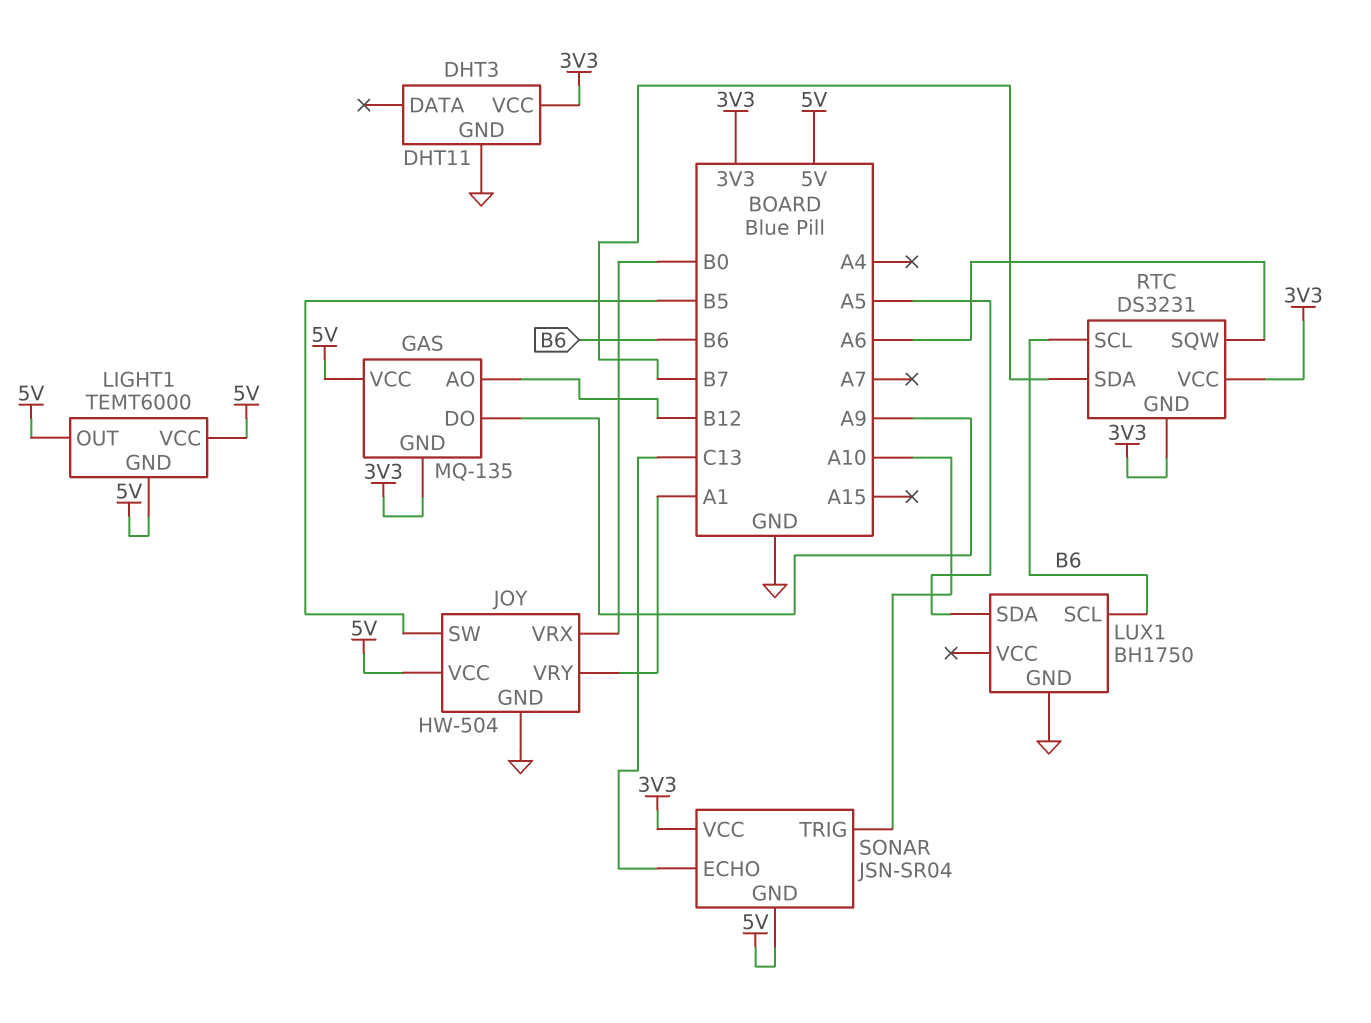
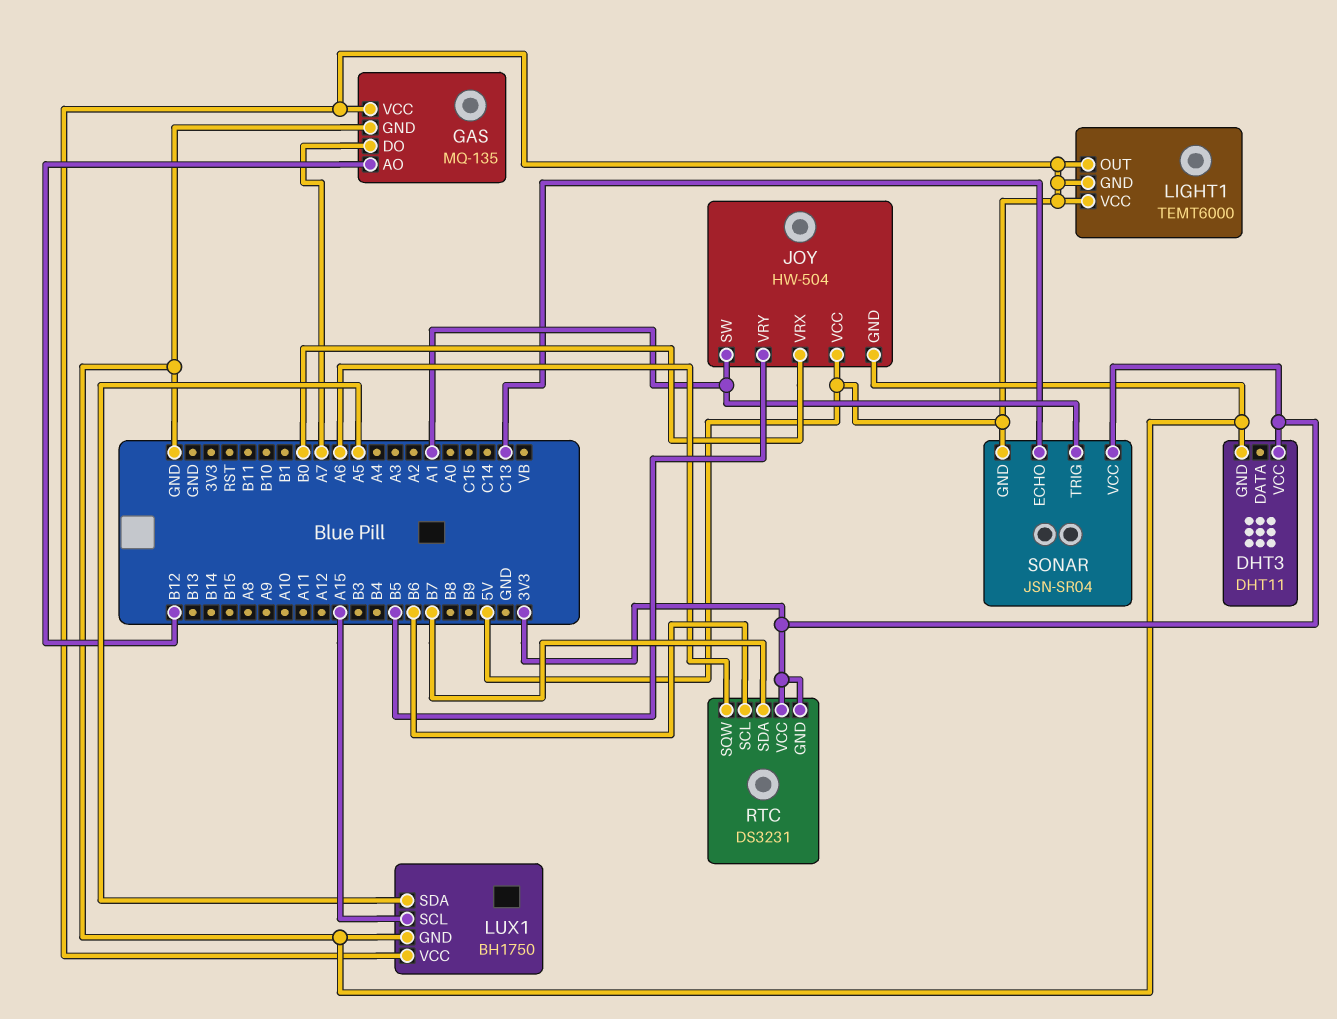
GAS pin DO: A9 -> A7
GAS pin GND: 3V3 -> GND
JOY pin SW: B5 -> A1
JOY pin VRY: A1 -> B5
LUX1 pin SCL: B6 -> A15
LUX1 pin VCC: none -> 5V
SONAR pin TRIG: A10 -> A1

